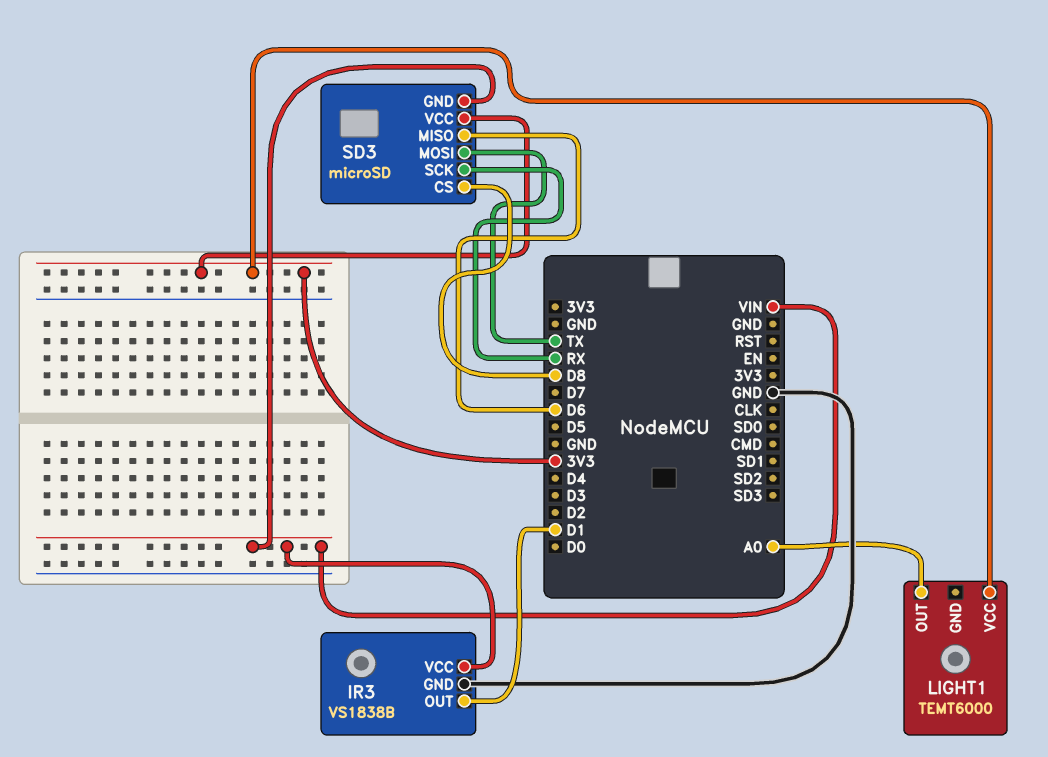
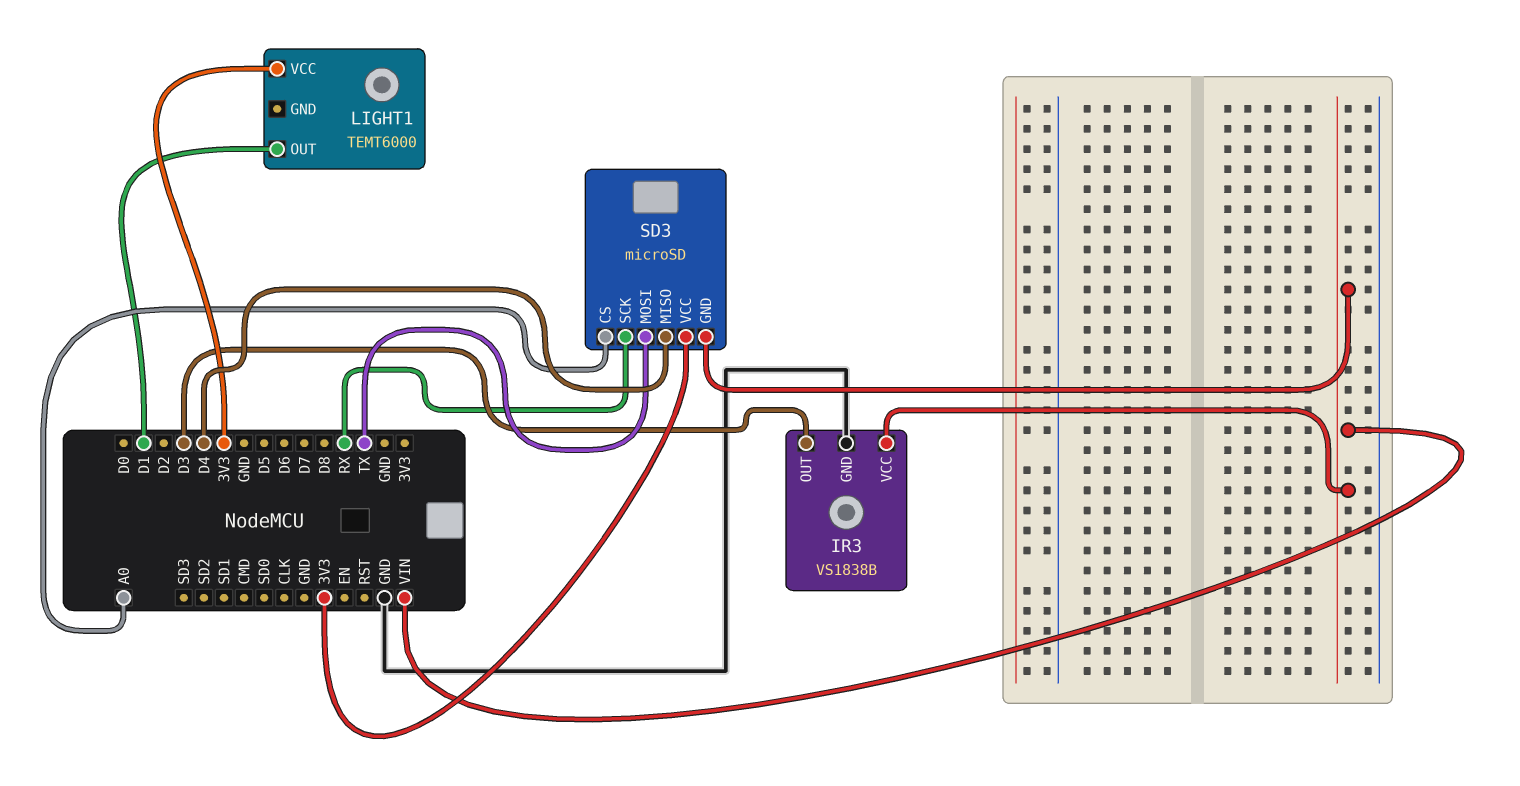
IR3 pin OUT: D1 -> D3
LIGHT1 pin OUT: A0 -> D1
SD3 pin CS: D8 -> A0
SD3 pin MISO: D6 -> D4

